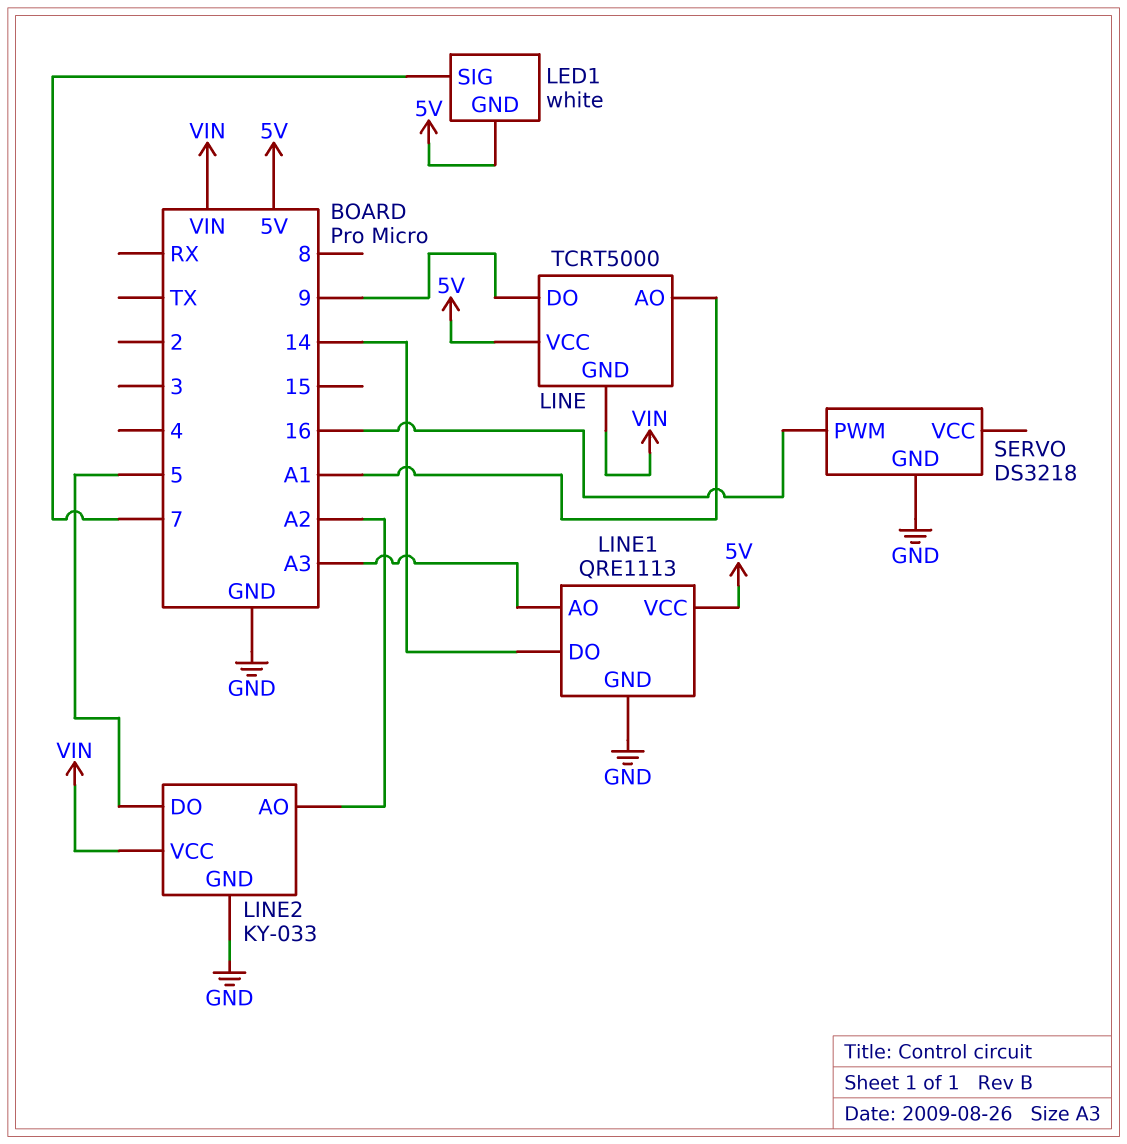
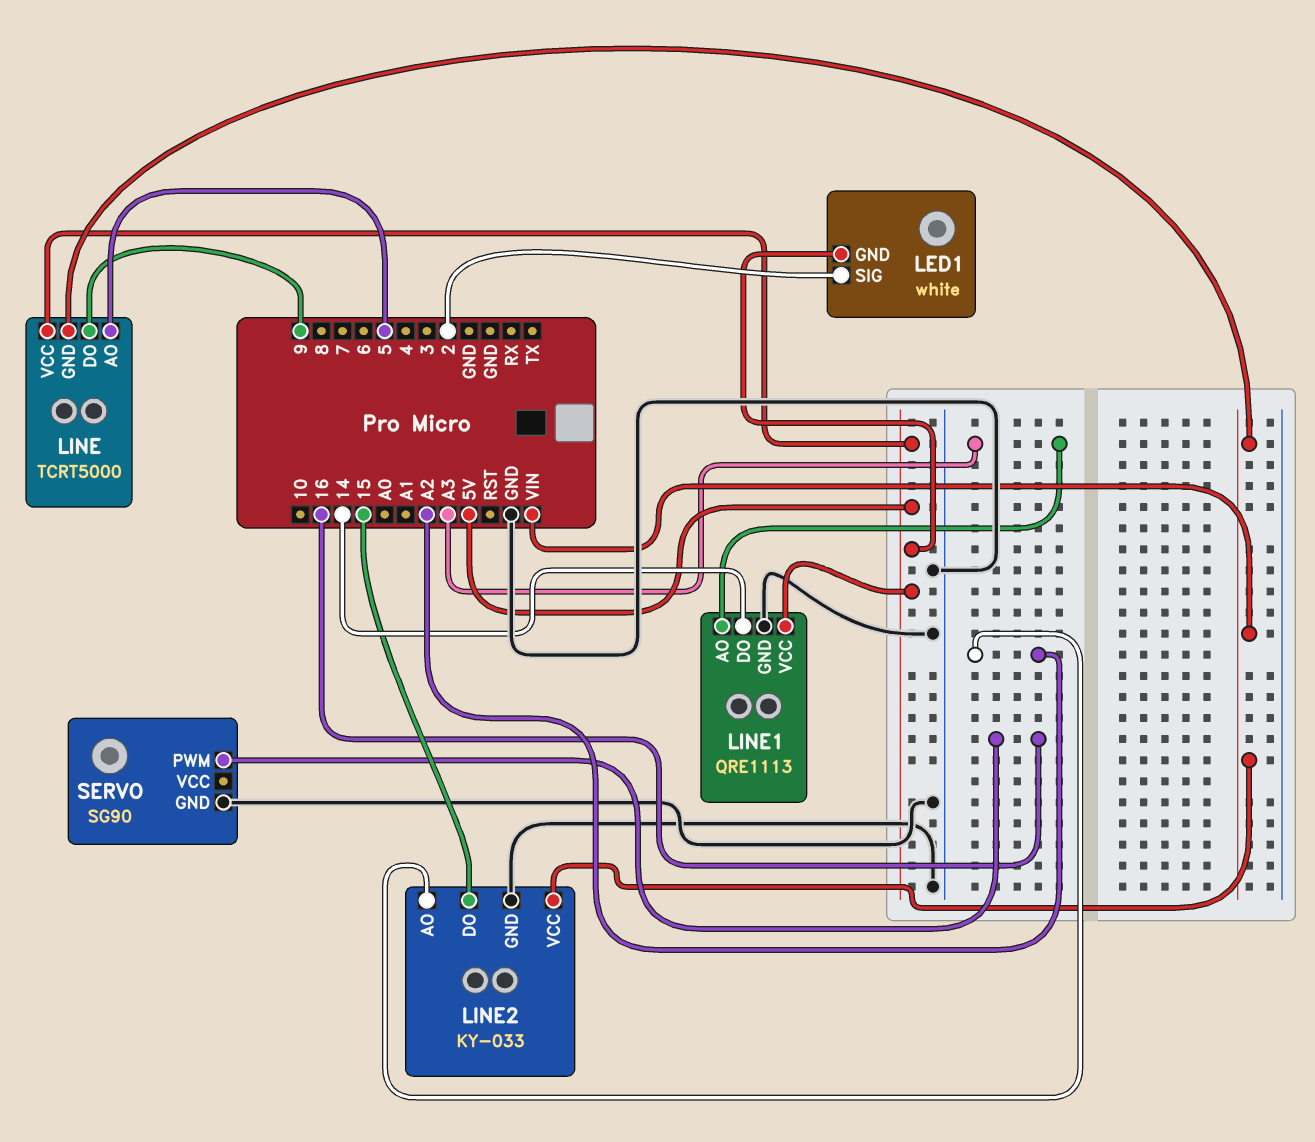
LED1 pin SIG: 7 -> 2
LINE pin AO: A1 -> 5
LINE2 pin DO: 5 -> 15
SERVO: DS3218 -> SG90

